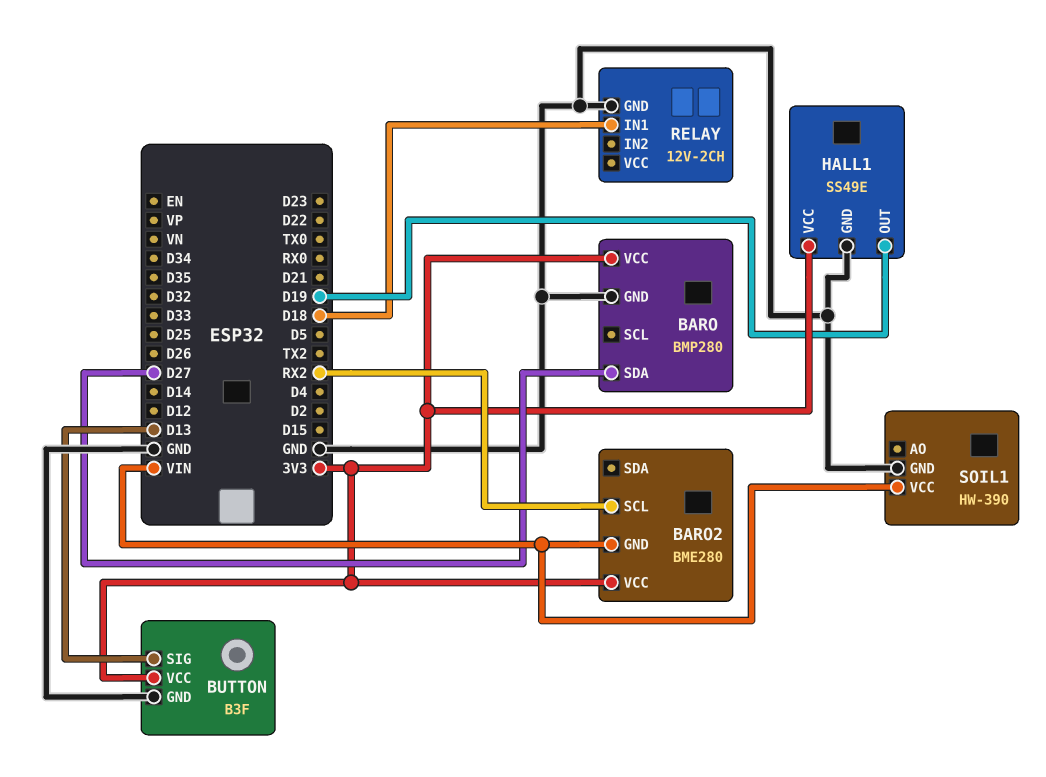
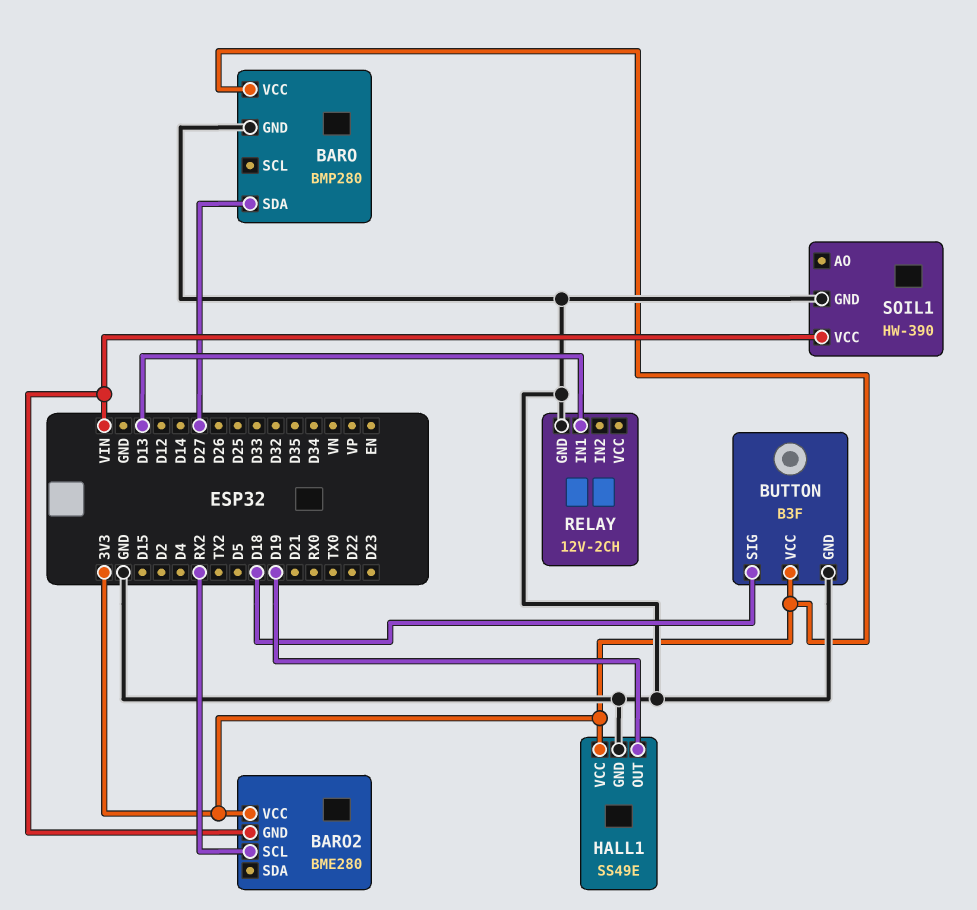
BUTTON pin SIG: D13 -> D18
RELAY pin IN1: D18 -> D13

